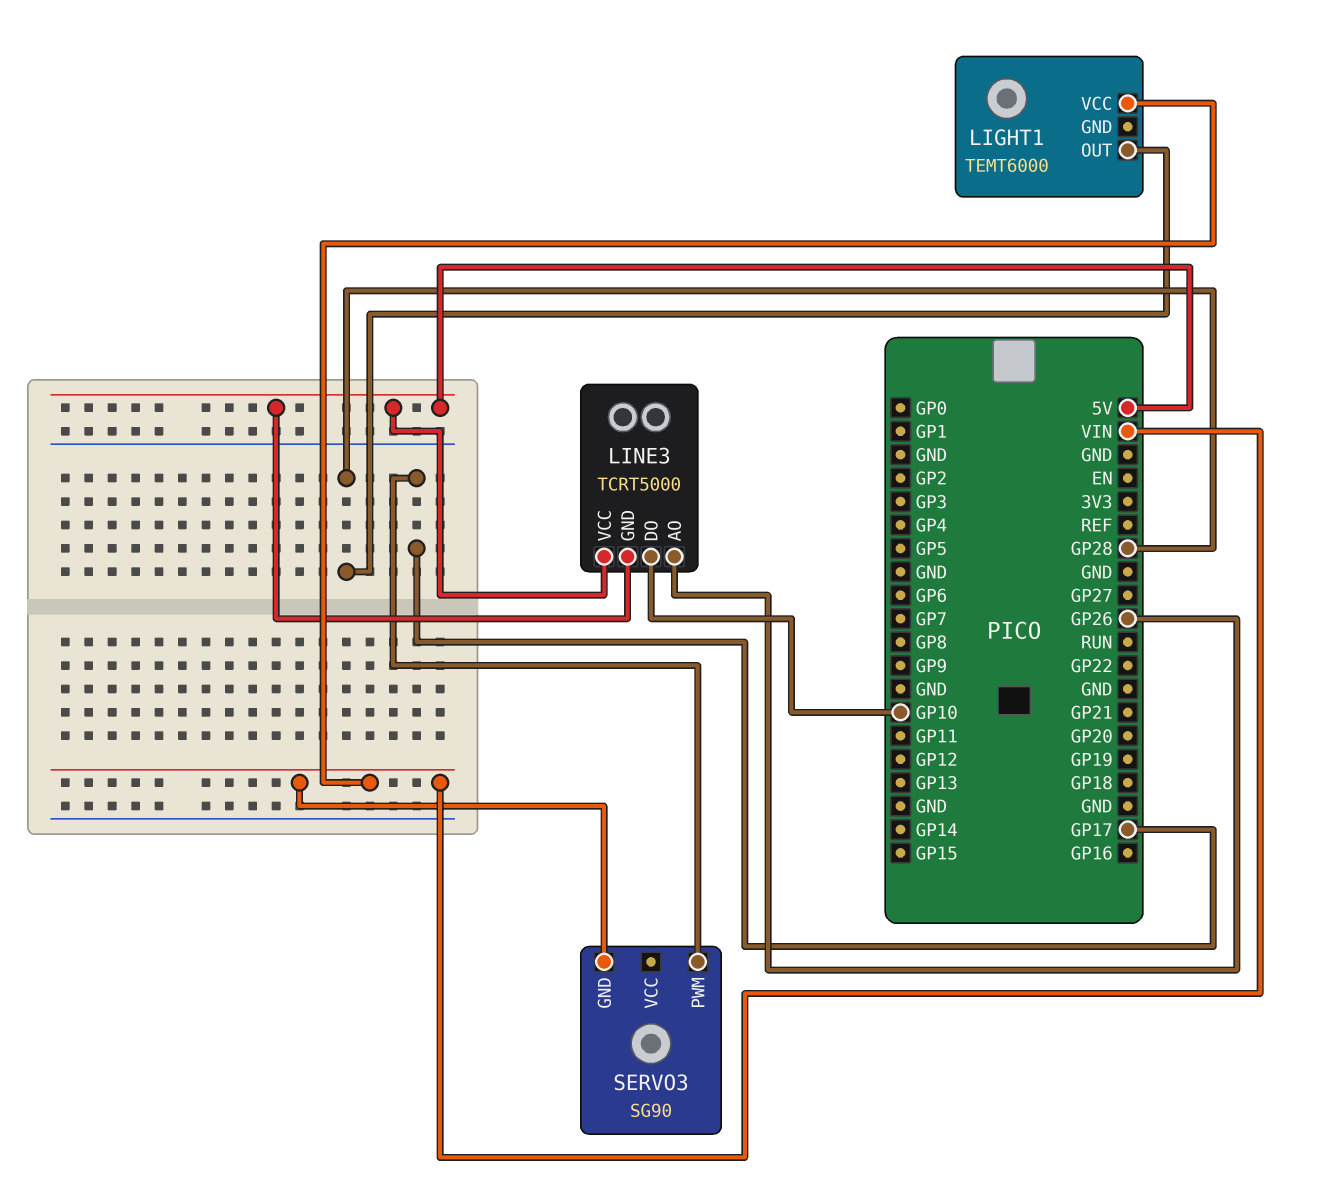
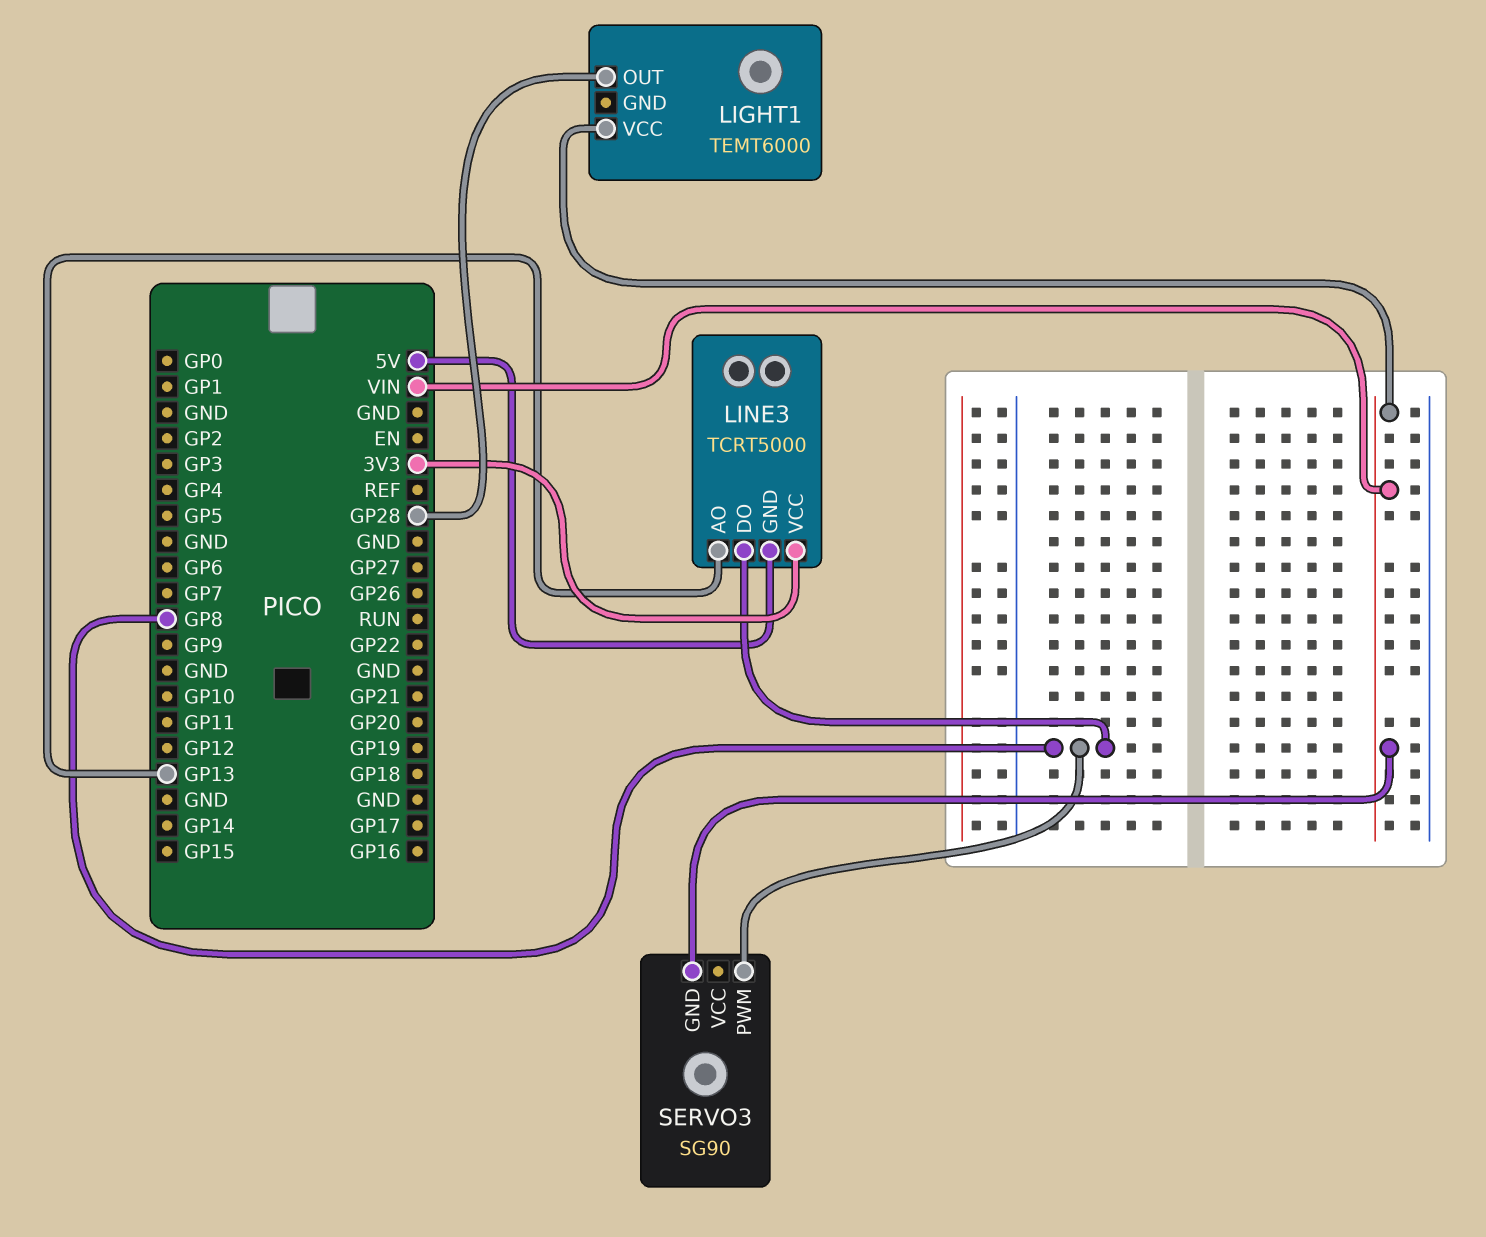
LINE3 pin AO: GP26 -> GP13
LINE3 pin DO: GP10 -> GP8
LINE3 pin VCC: 5V -> 3V3
SERVO3 pin PWM: GP17 -> GP8

